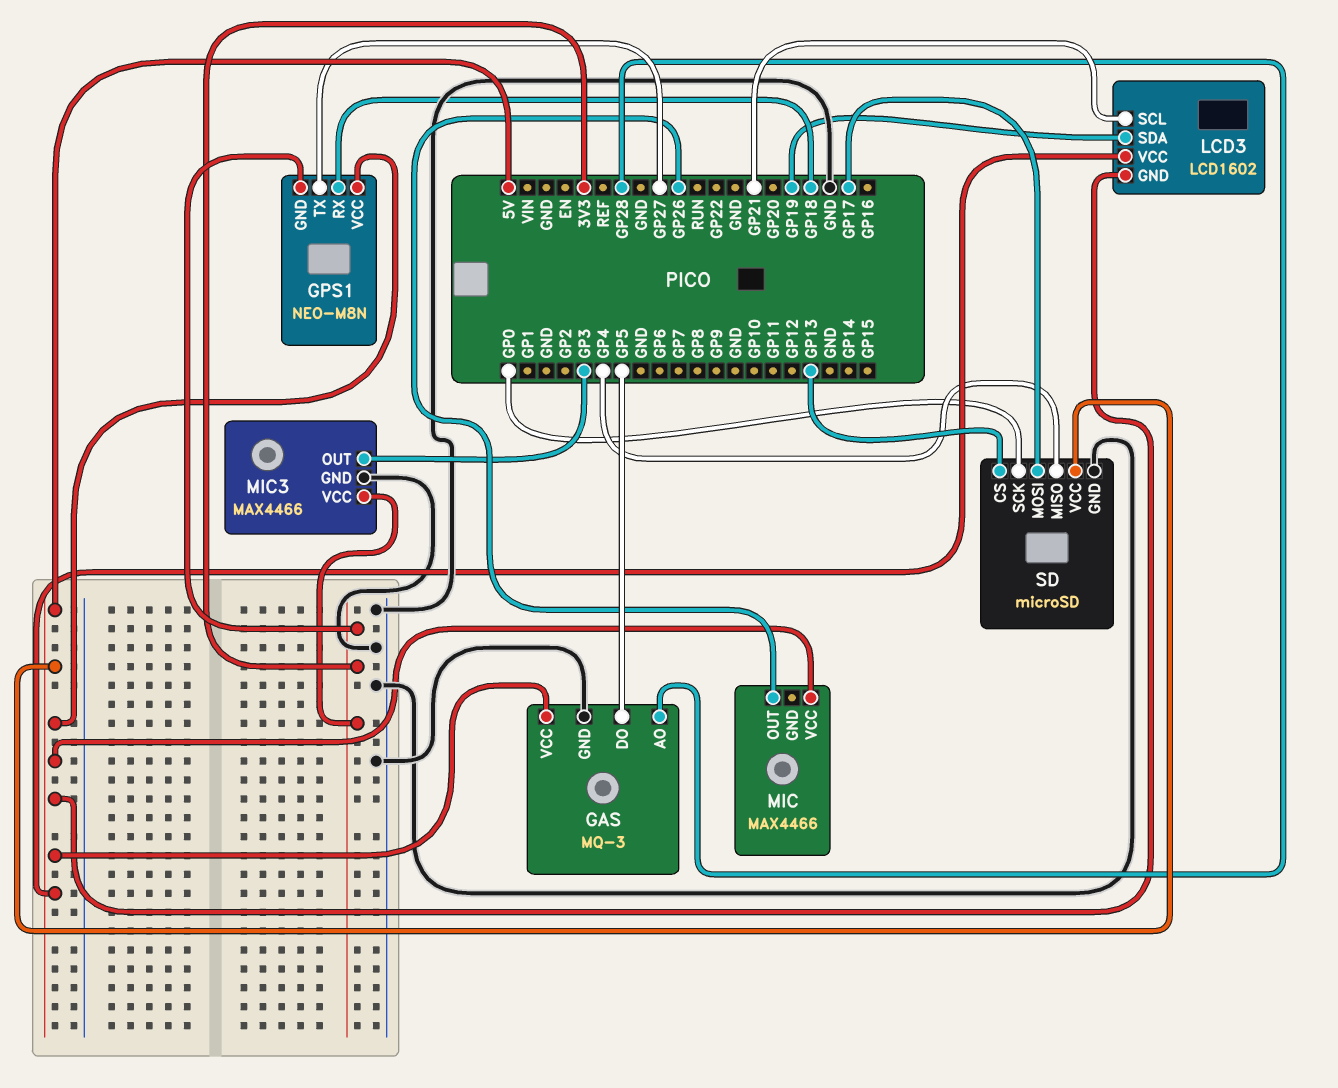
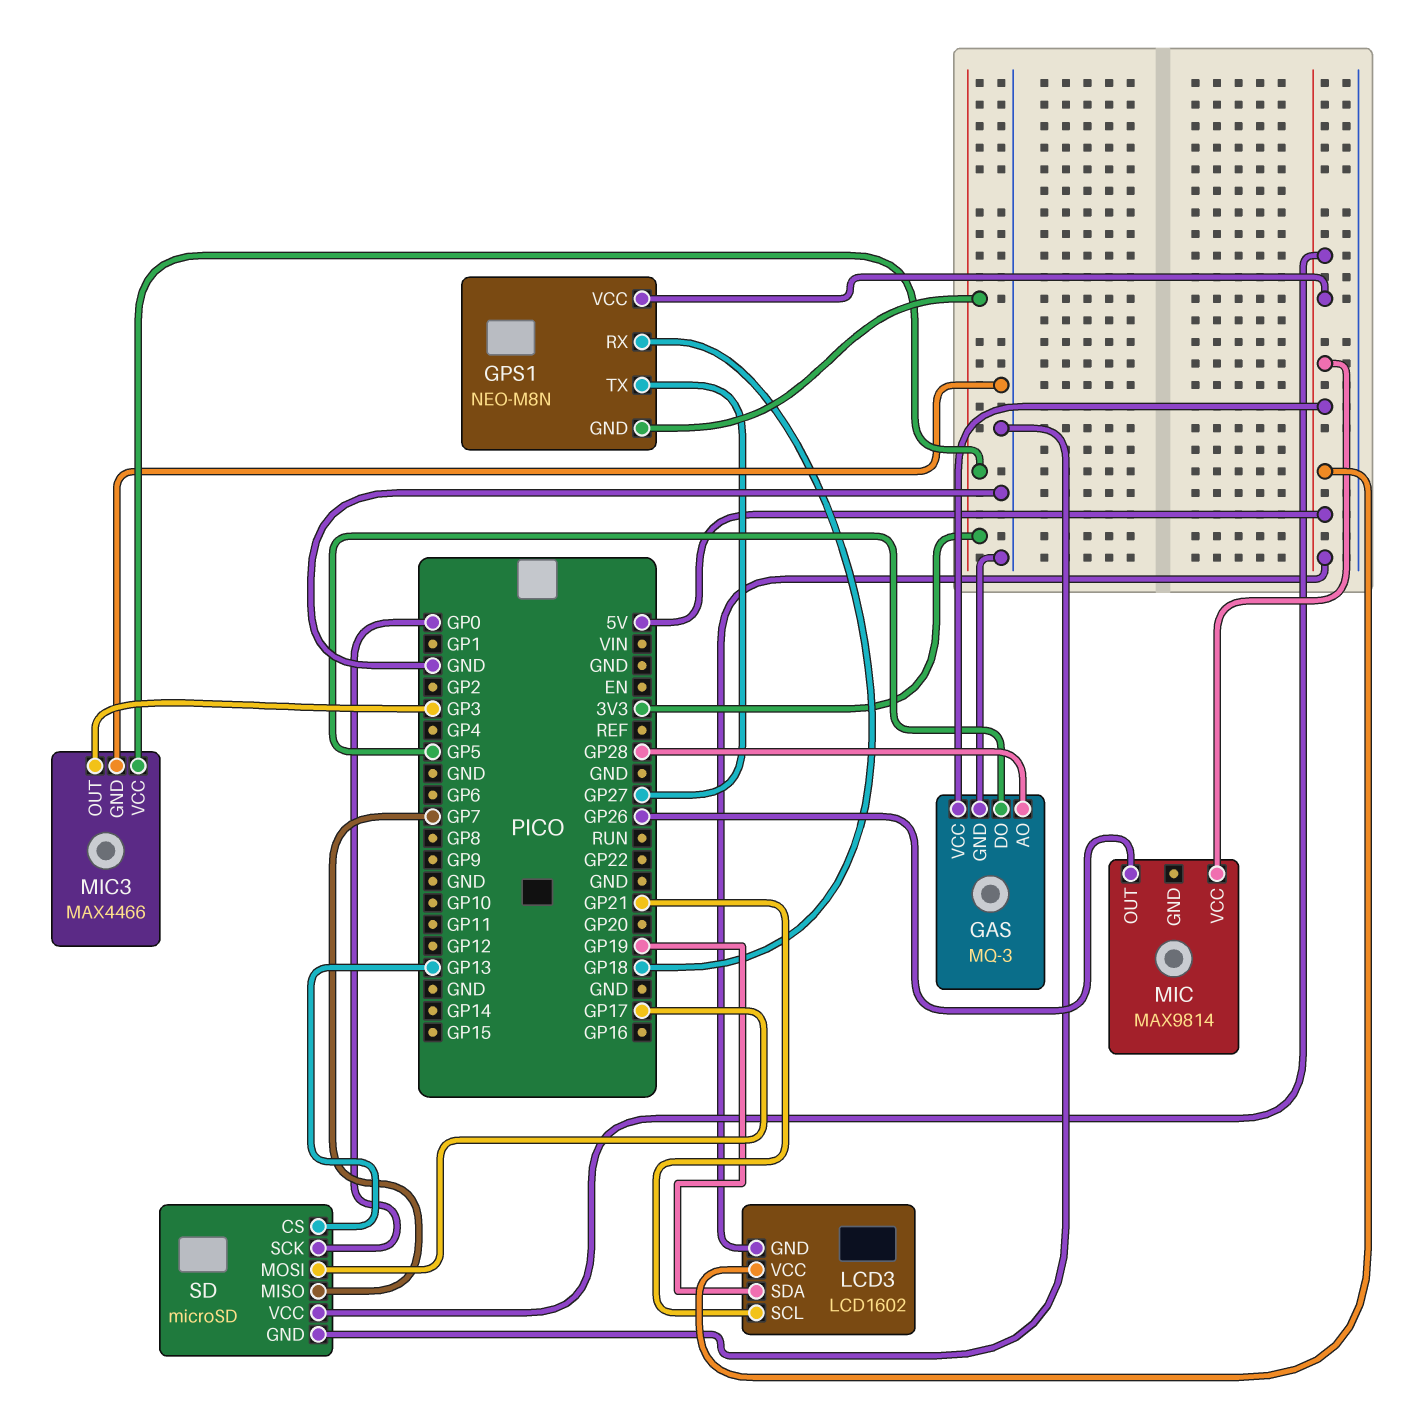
MIC: MAX4466 -> MAX9814
SD pin MISO: GP4 -> GP7

